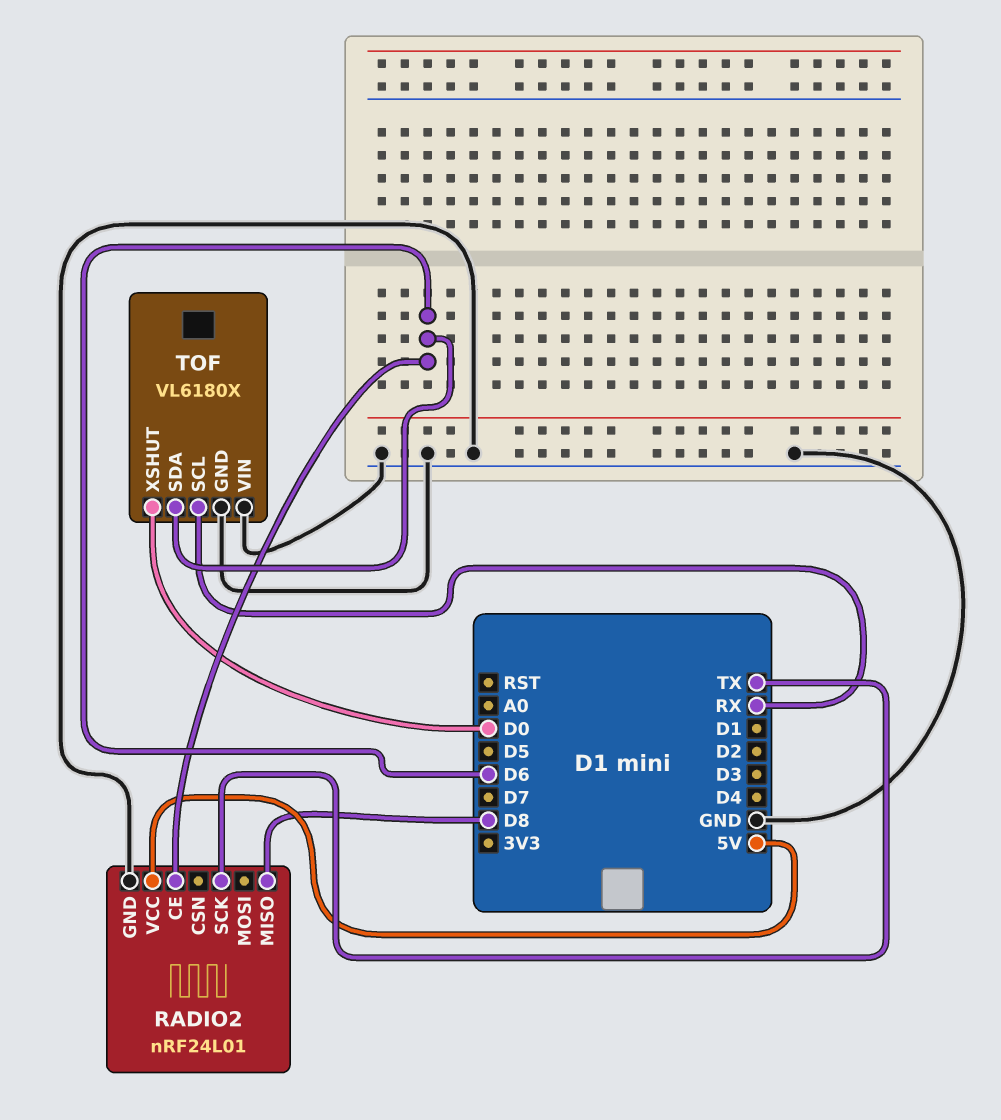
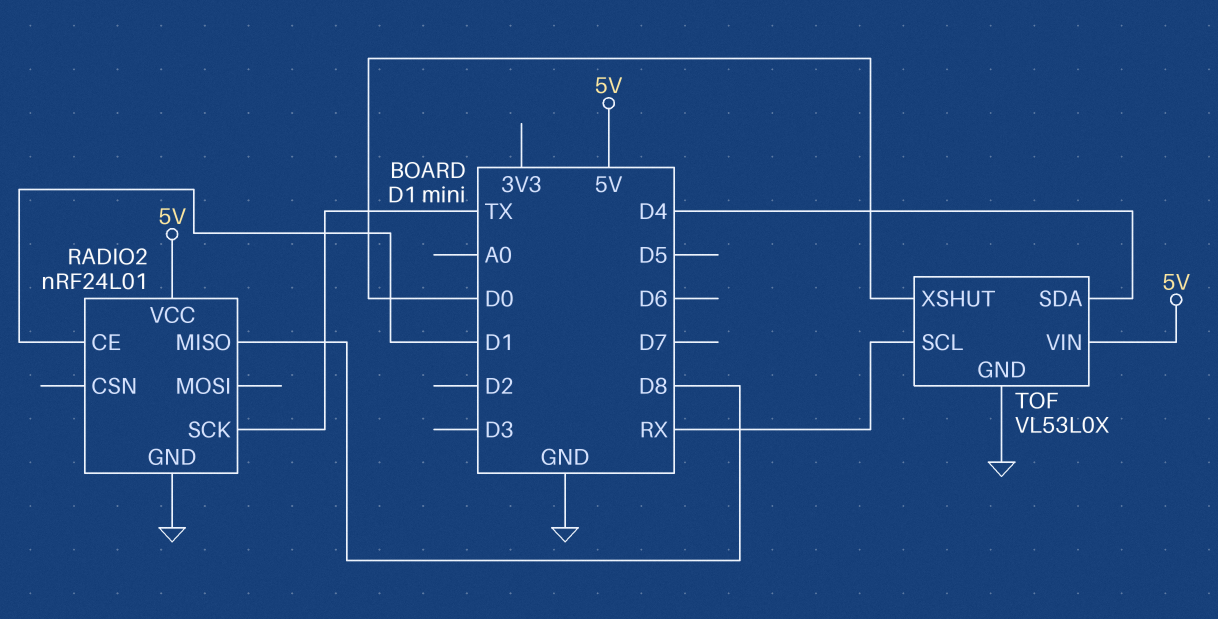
RADIO2 pin CE: D6 -> D1
TOF: VL6180X -> VL53L0X
TOF pin SDA: D6 -> D4
TOF pin VIN: GND -> 5V

